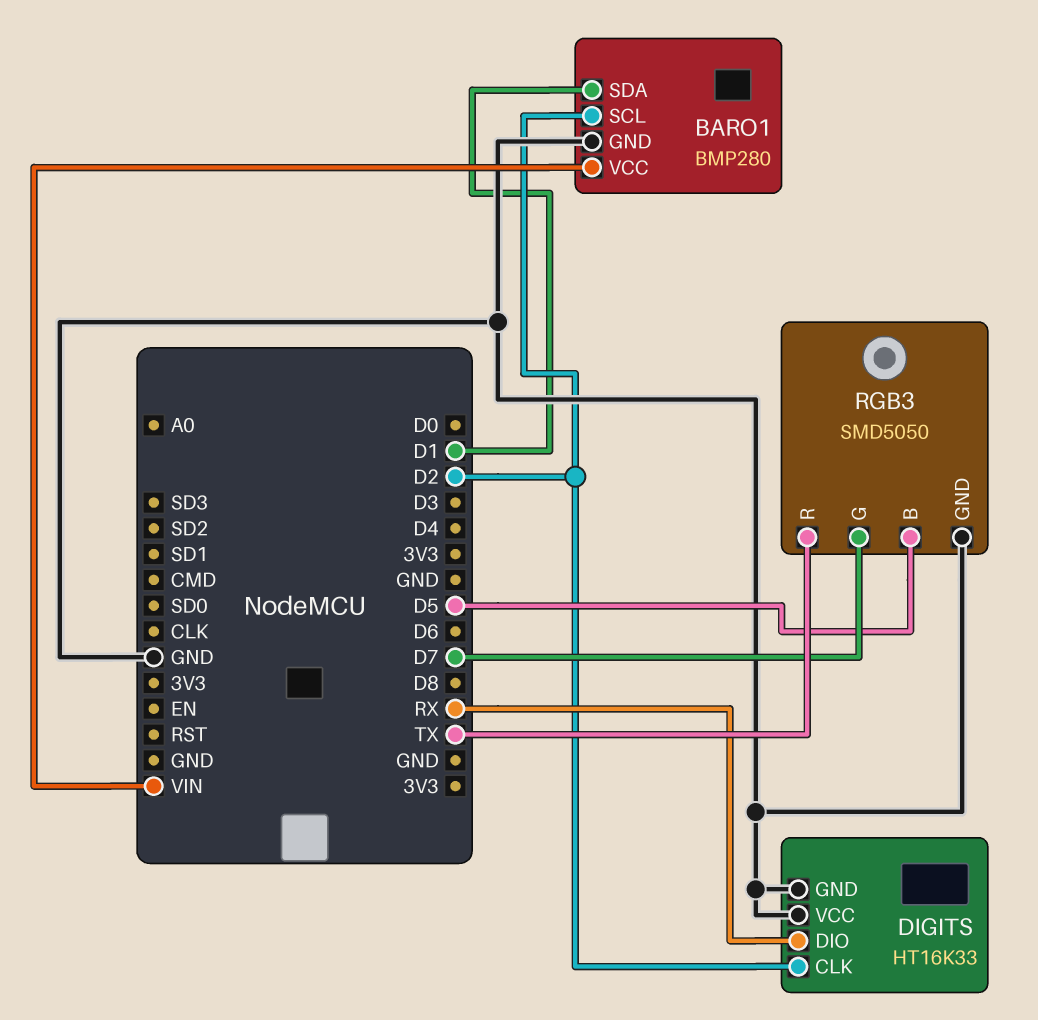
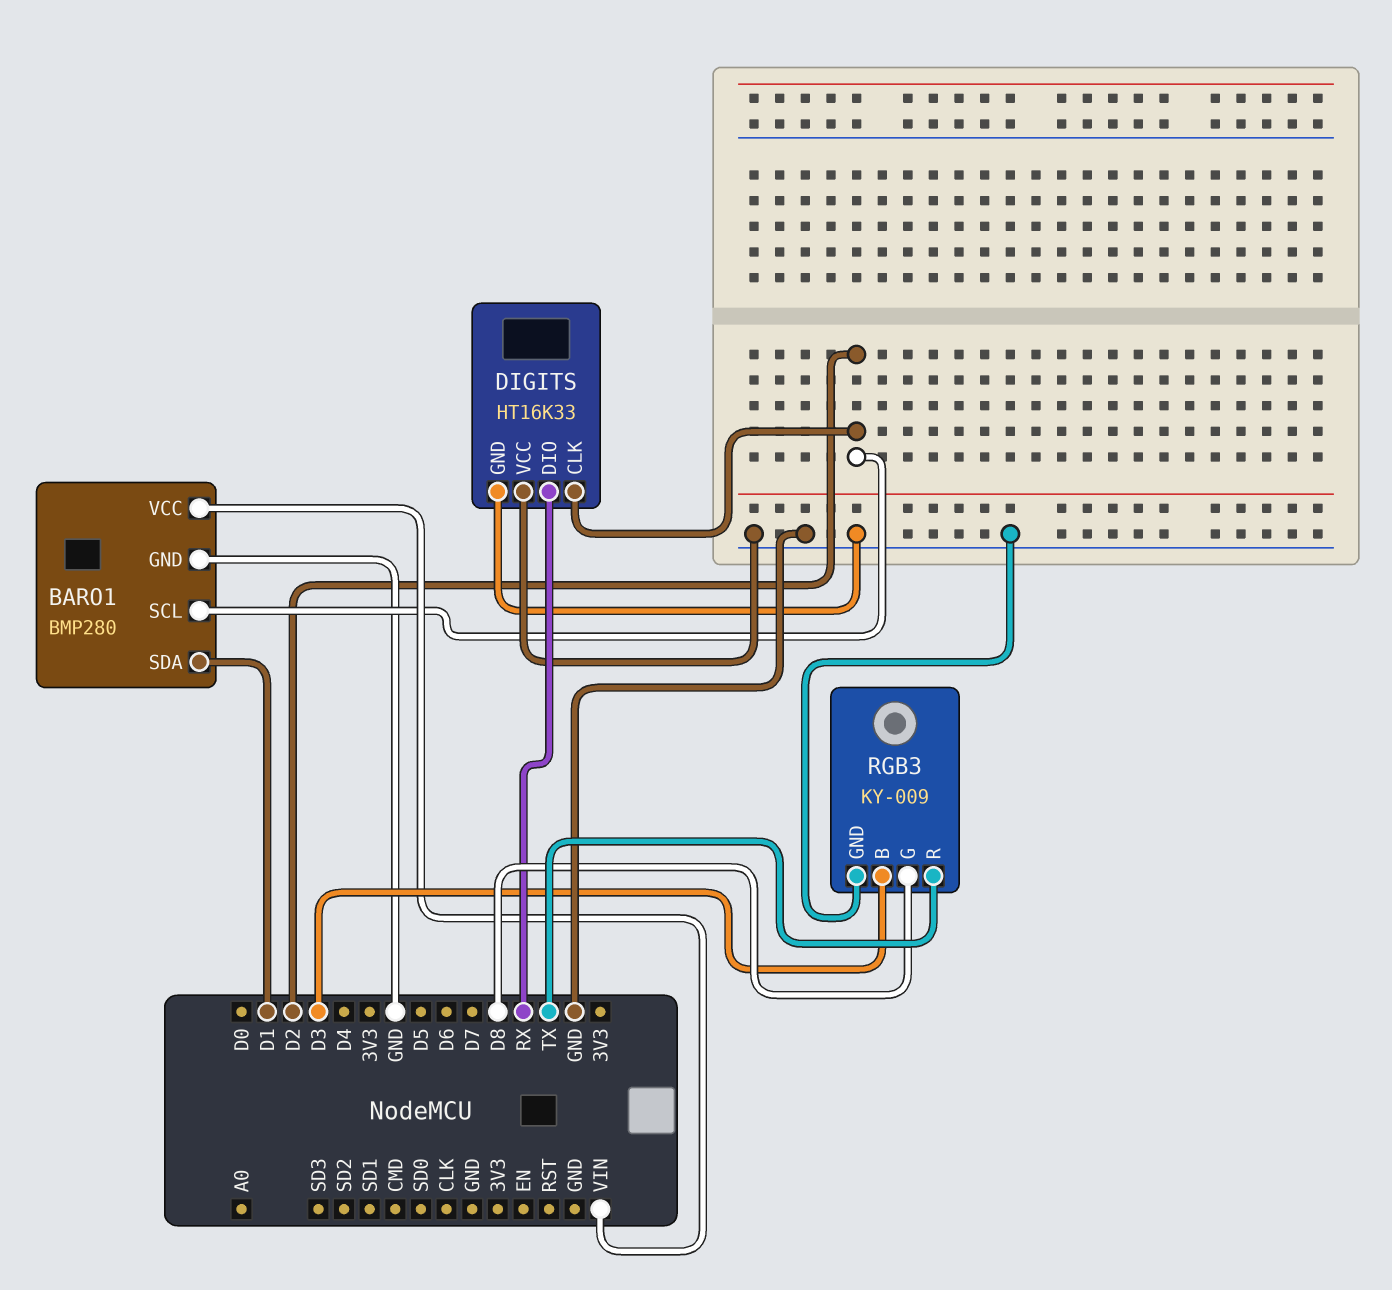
RGB3: SMD5050 -> KY-009
RGB3 pin B: D5 -> D3
RGB3 pin G: D7 -> D8

